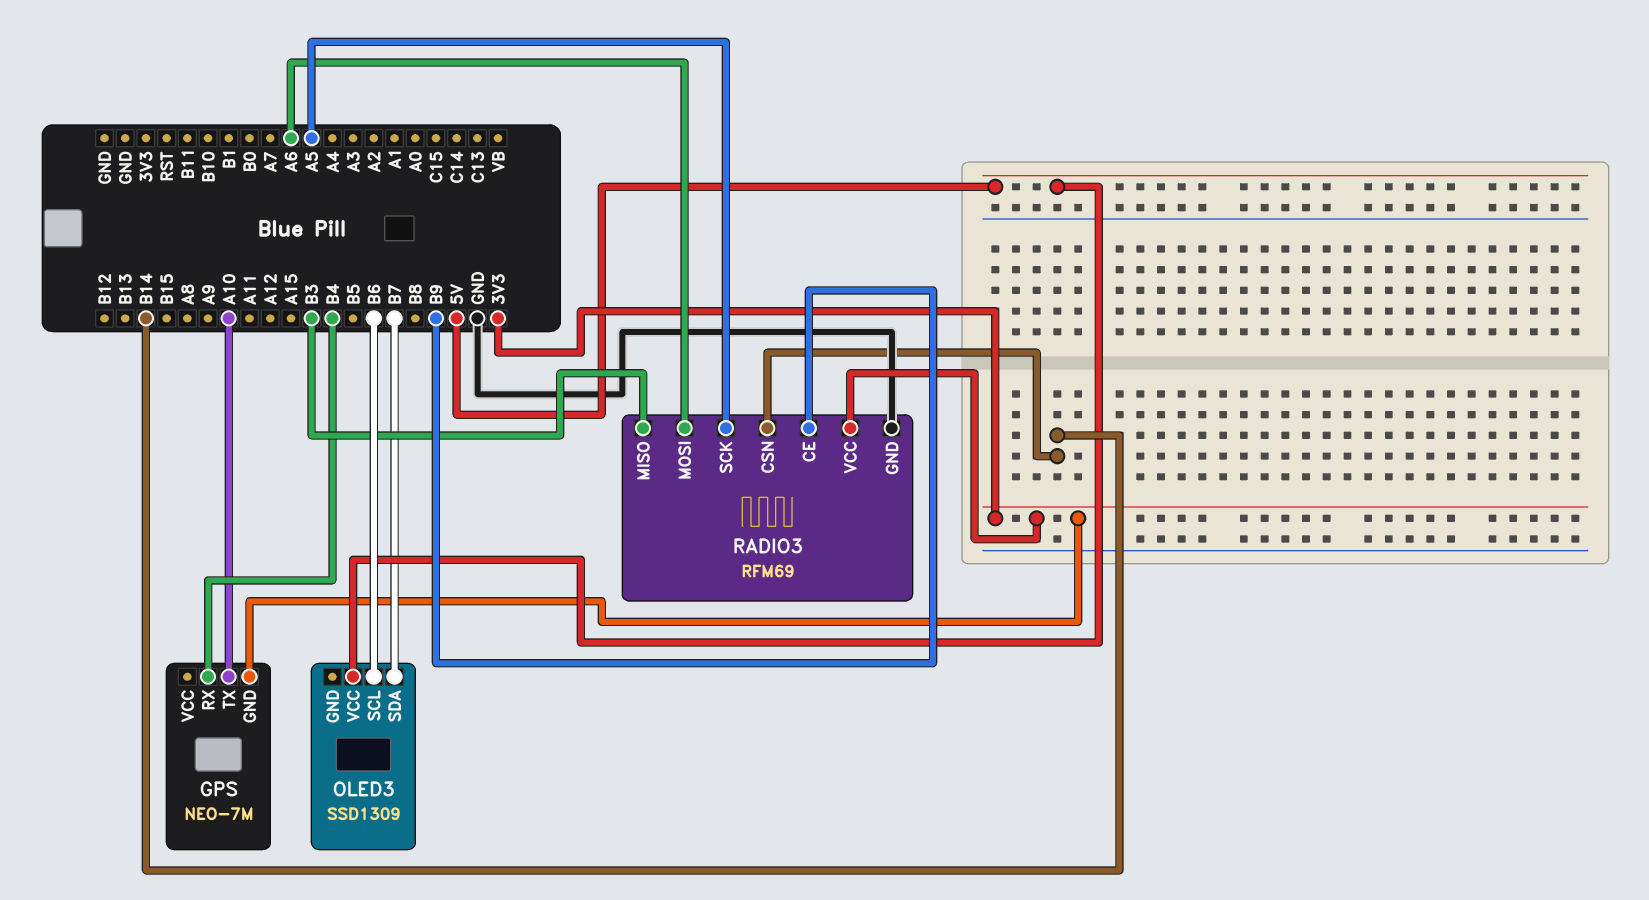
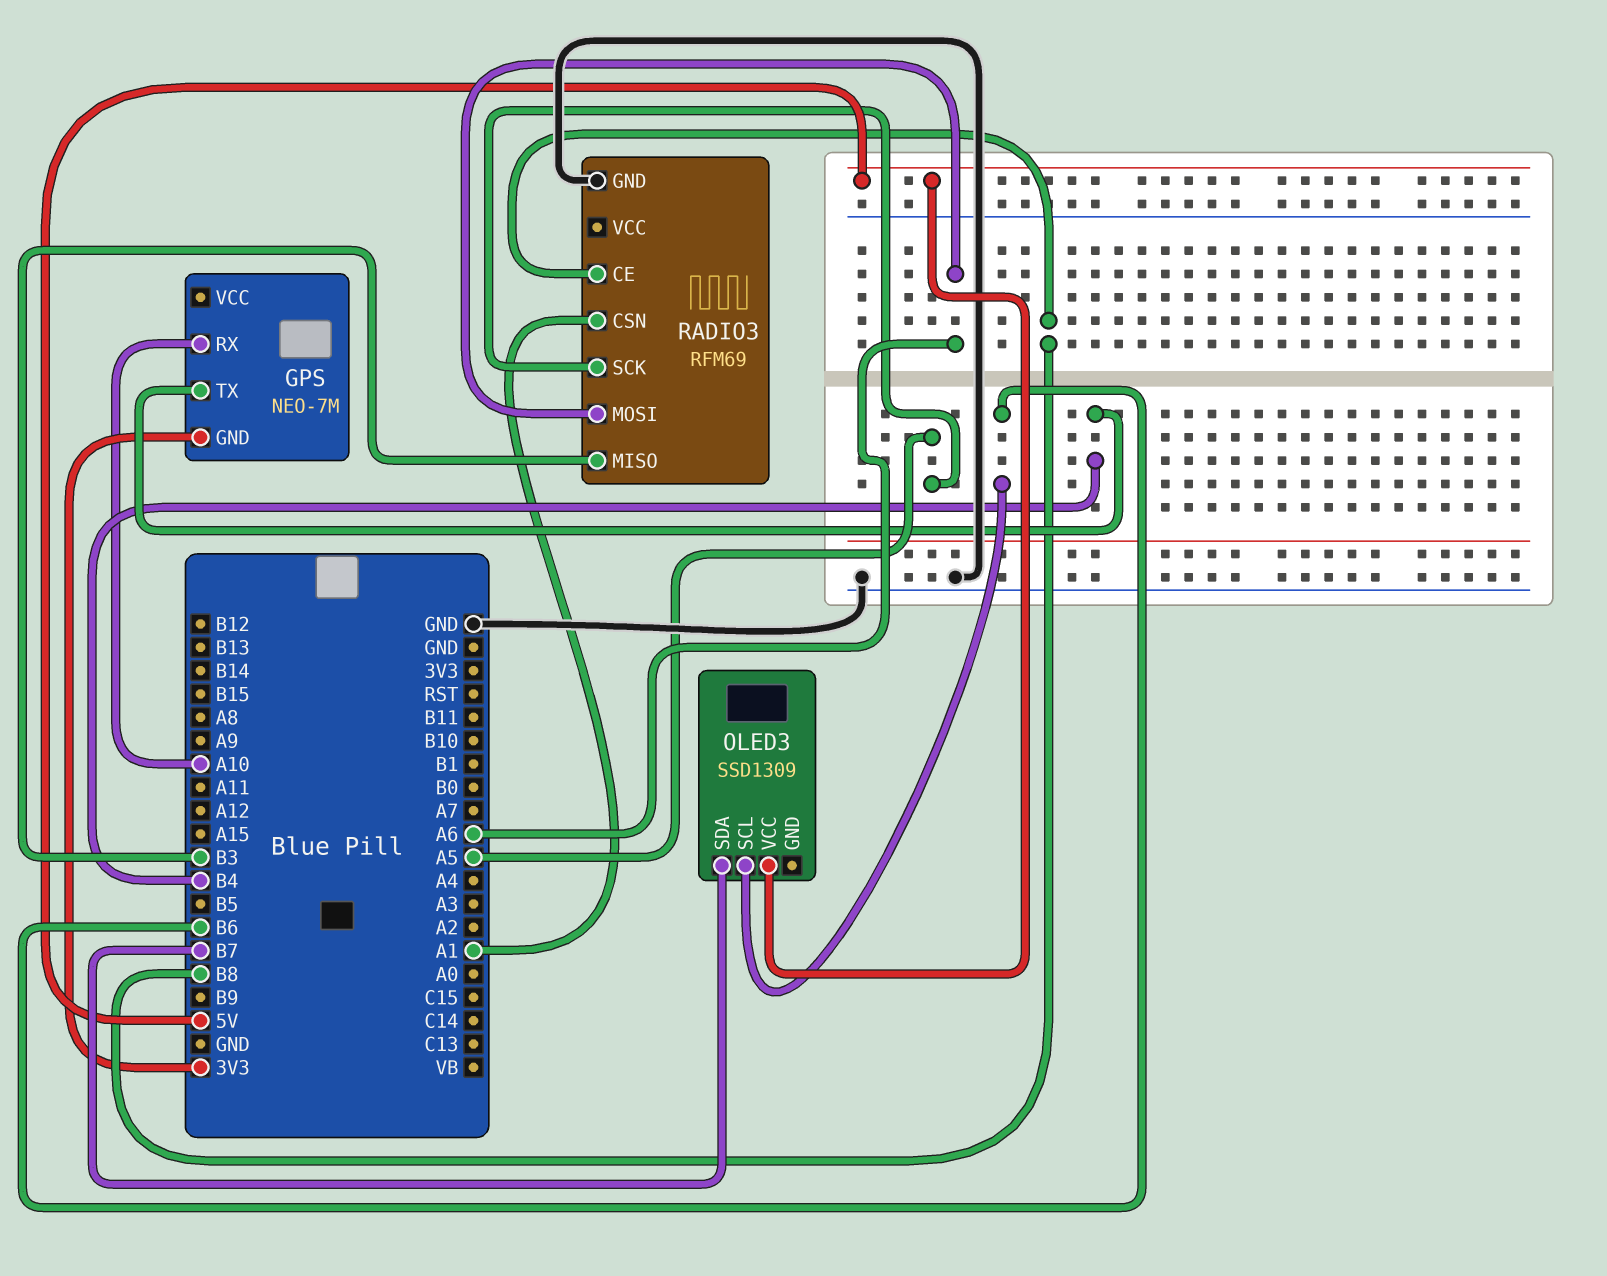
GPS pin RX: B4 -> A10
GPS pin TX: A10 -> B4
RADIO3 pin CE: B9 -> B8
RADIO3 pin CSN: B14 -> A1
RADIO3 pin VCC: 3V3 -> none

